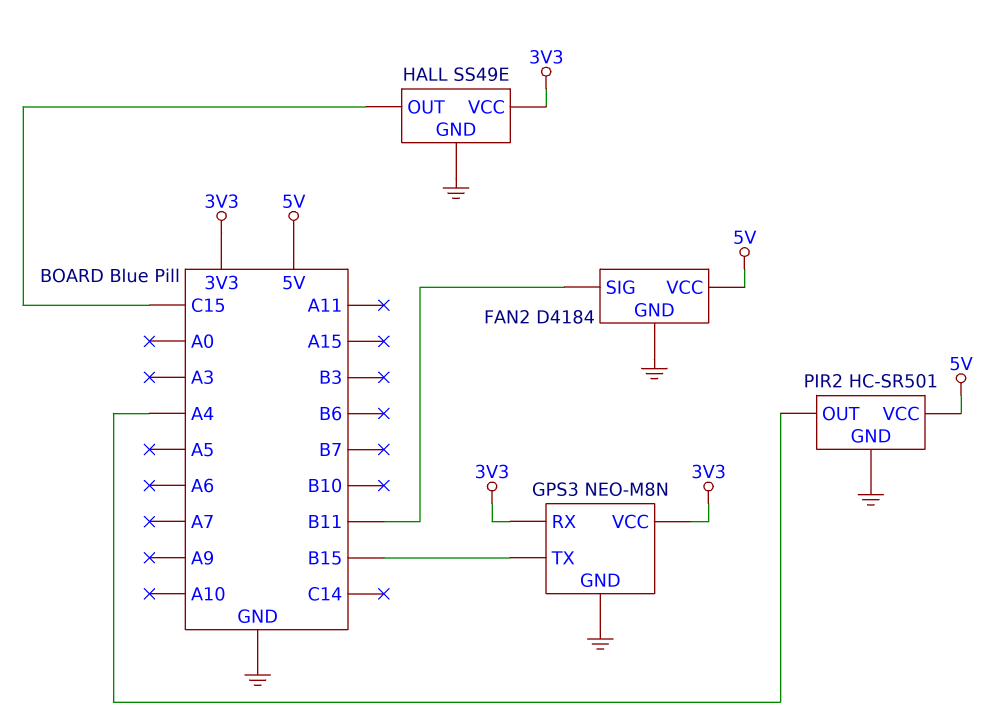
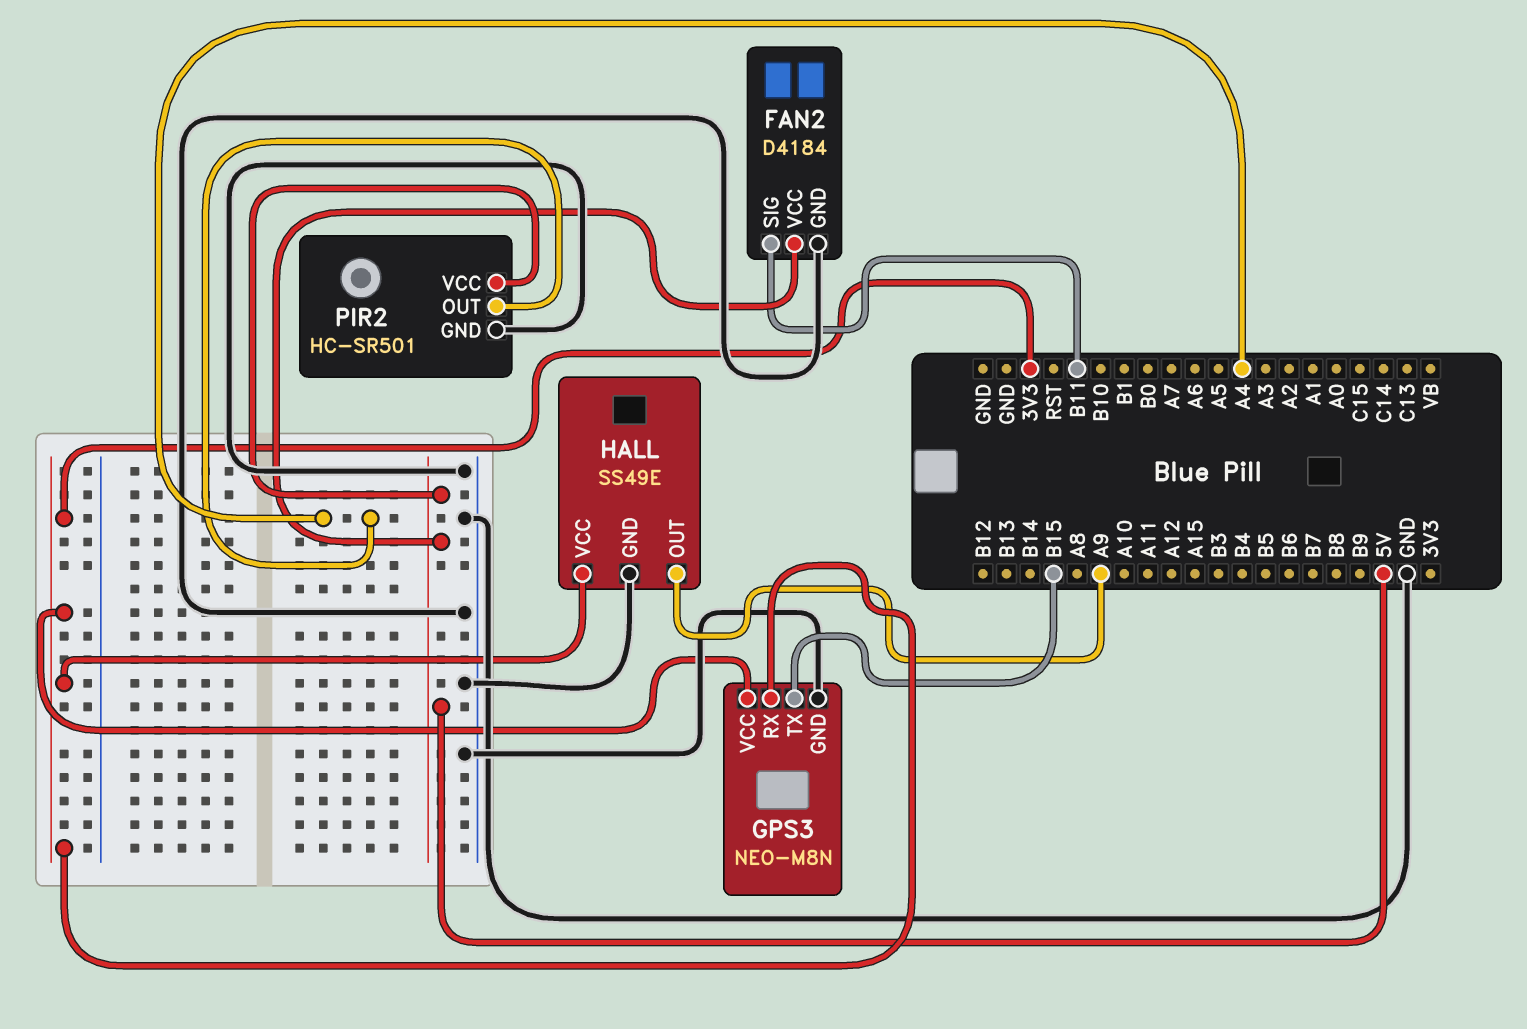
HALL pin OUT: C15 -> A9

